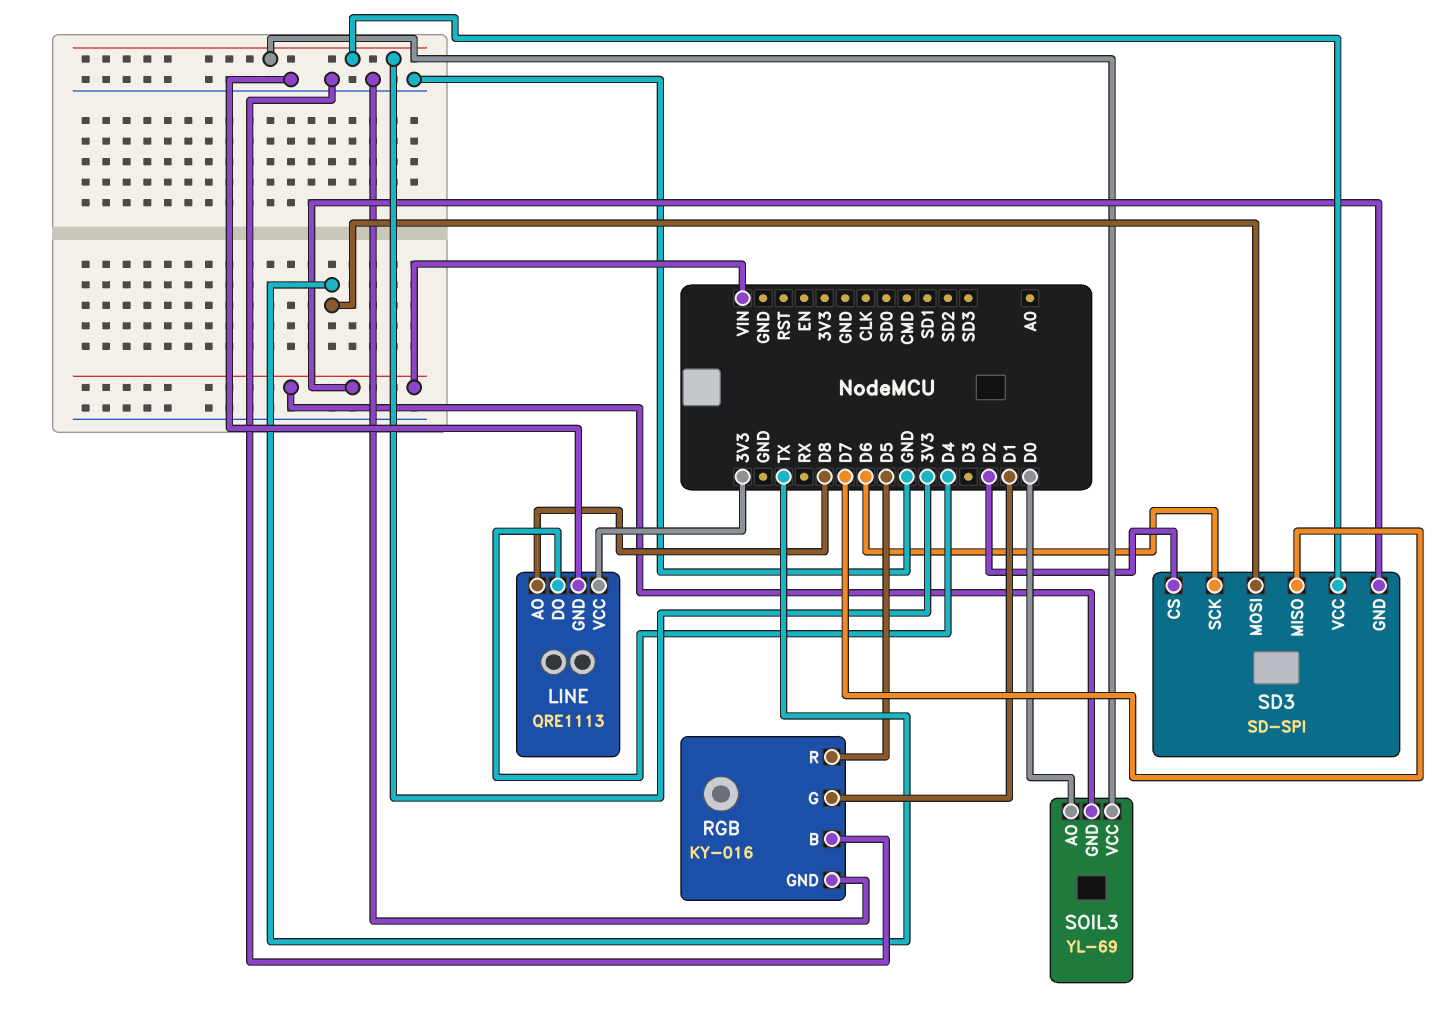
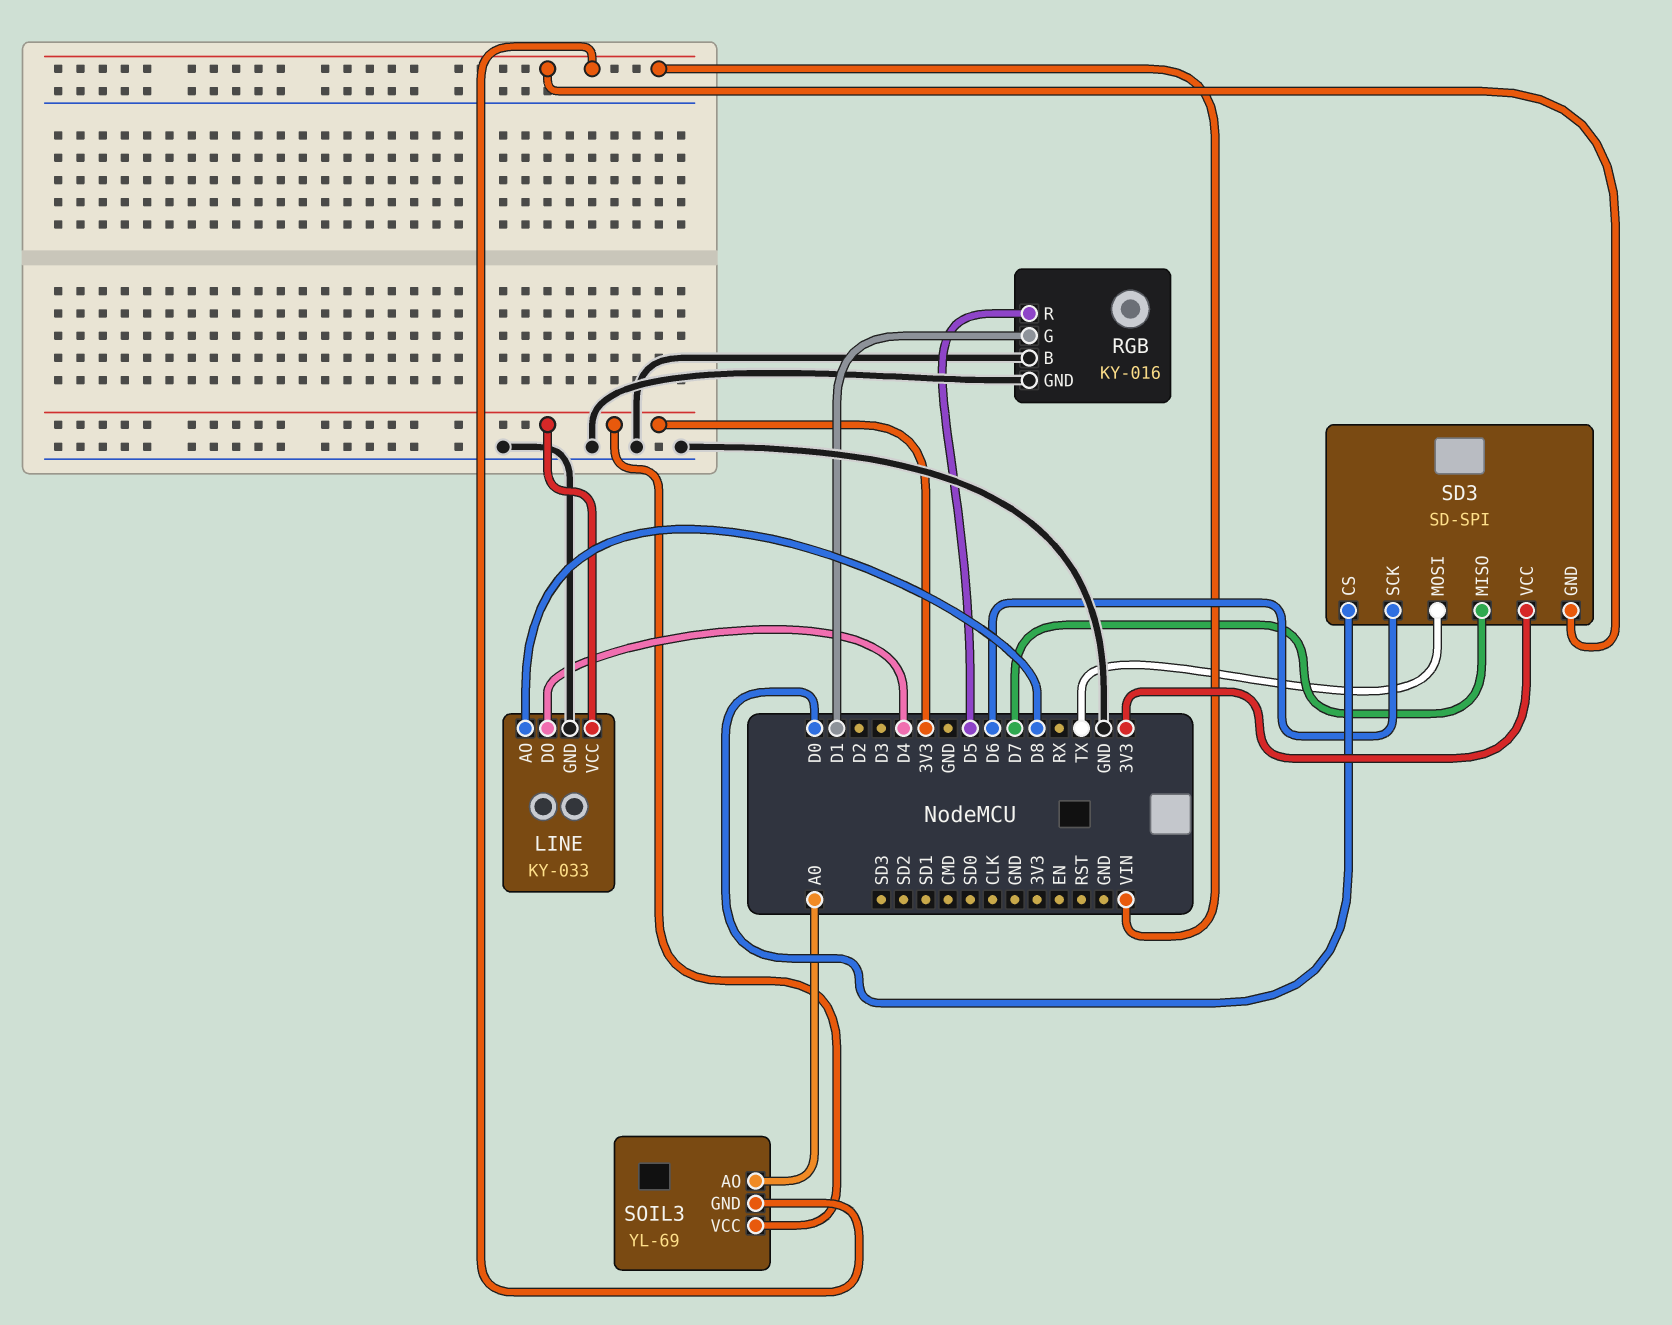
LINE: QRE1113 -> KY-033
SD3 pin CS: D2 -> D0
SOIL3 pin AO: D0 -> A0

